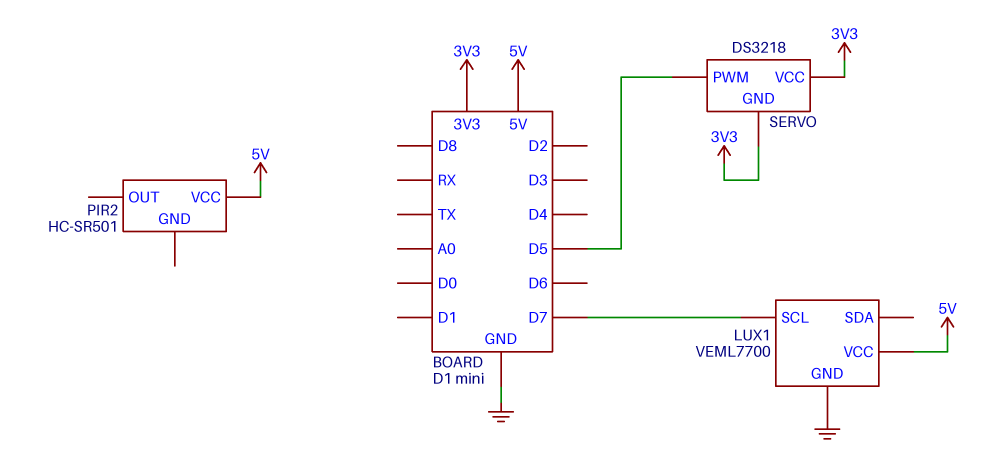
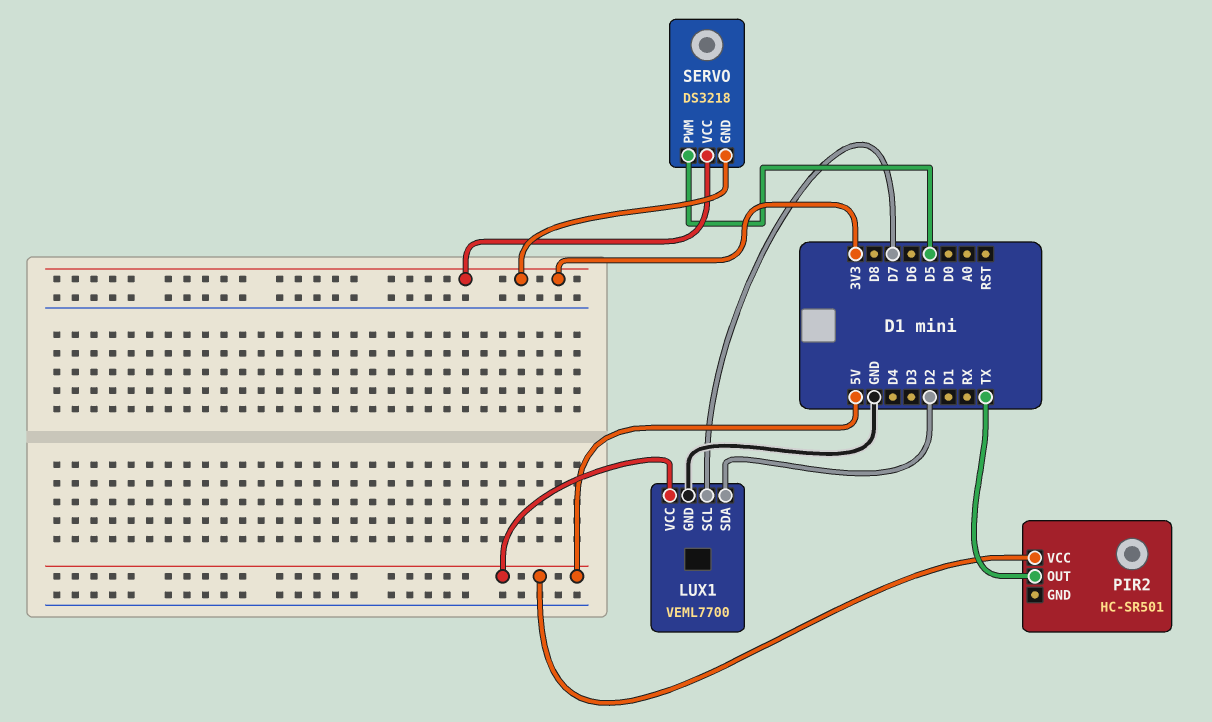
LUX1 pin SDA: none -> D2
PIR2 pin OUT: none -> TX

